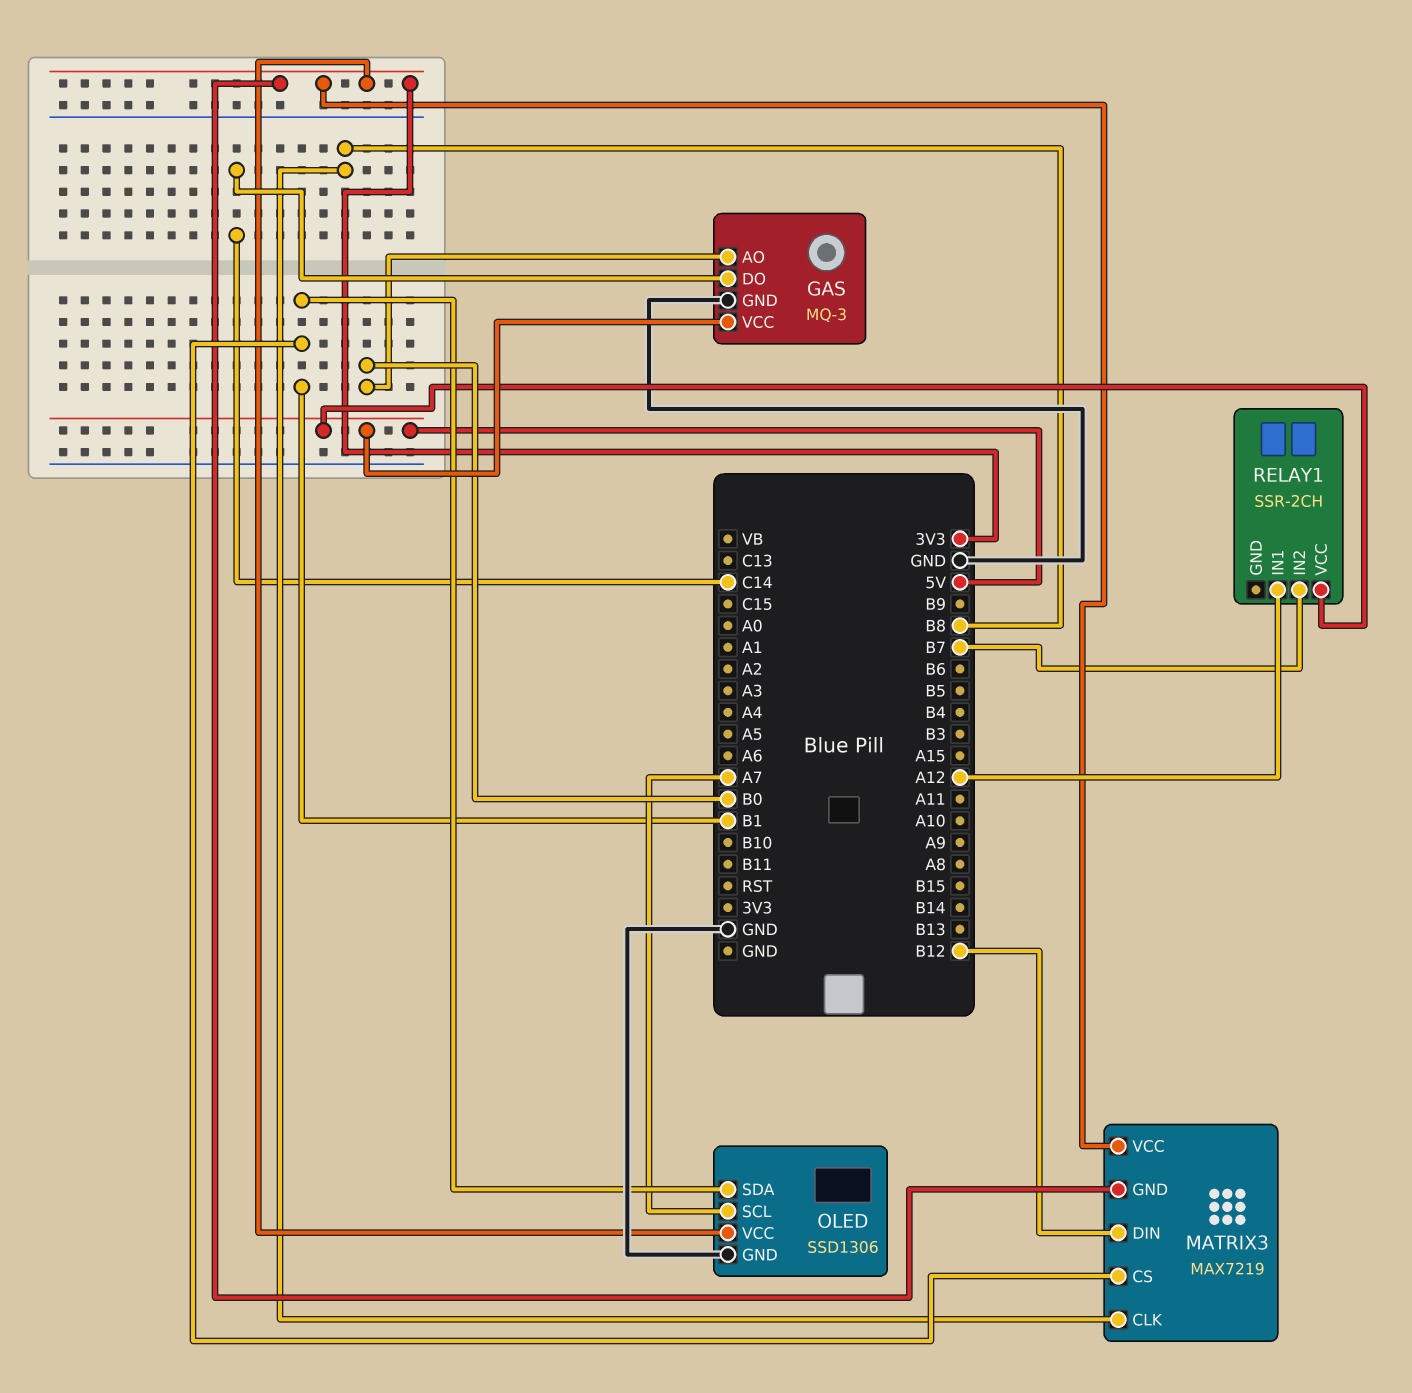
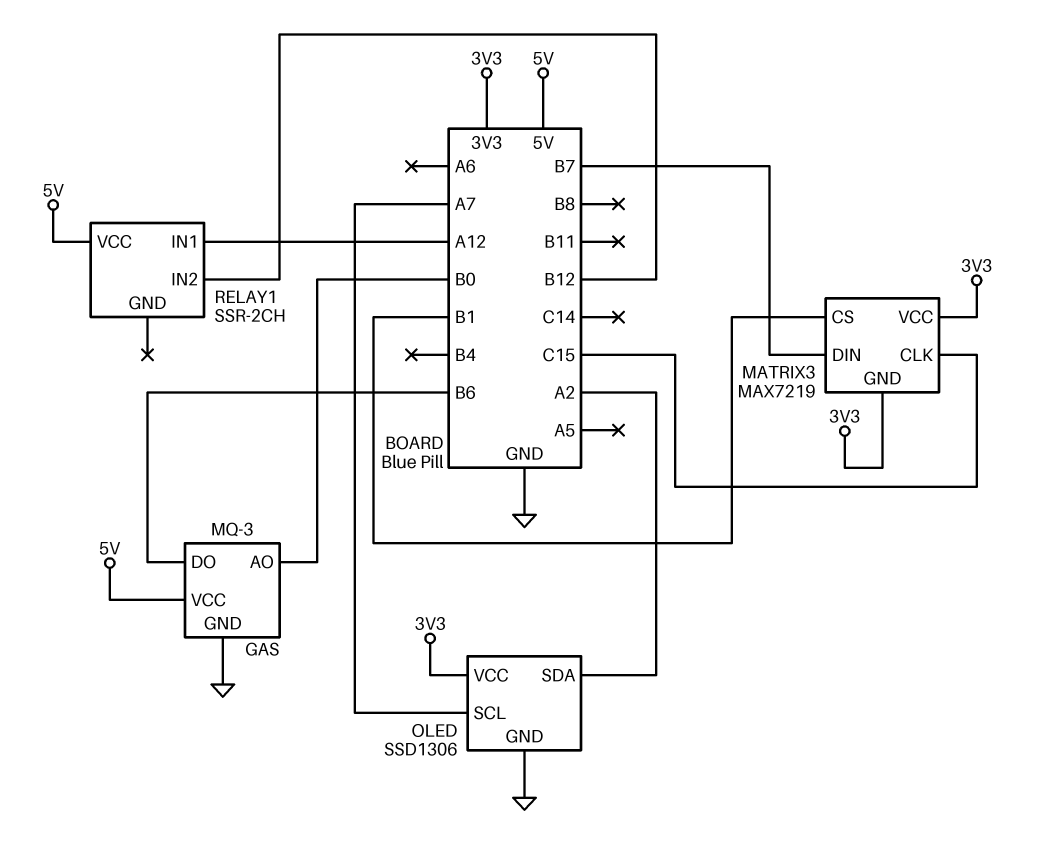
GAS pin DO: C14 -> B6
MATRIX3 pin CLK: B8 -> C15
MATRIX3 pin DIN: B12 -> B7
OLED pin SDA: B1 -> A2
RELAY1 pin IN2: B7 -> B12

